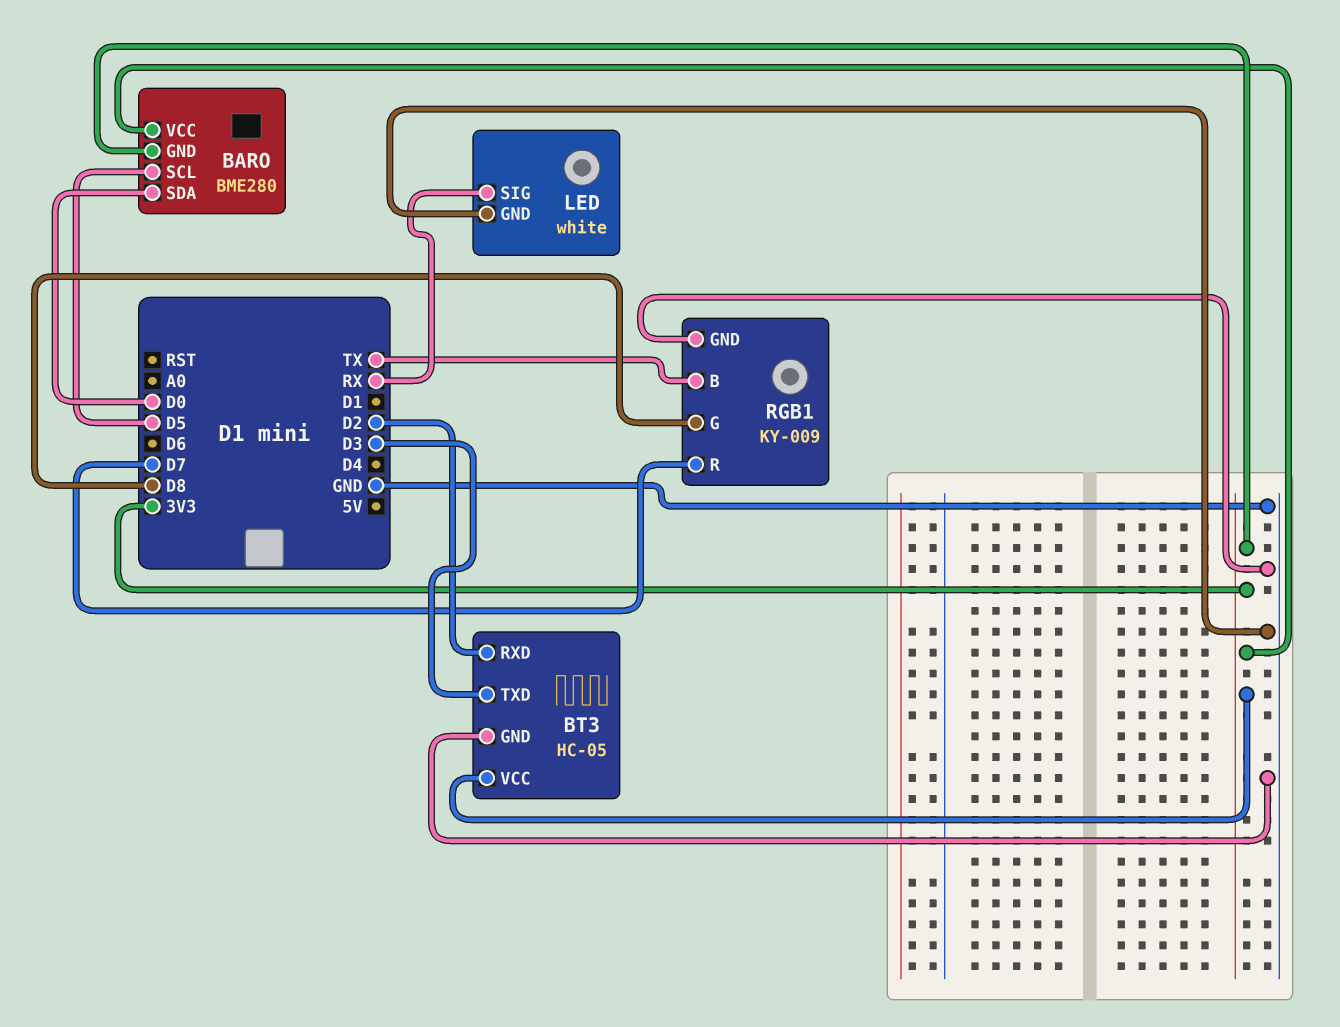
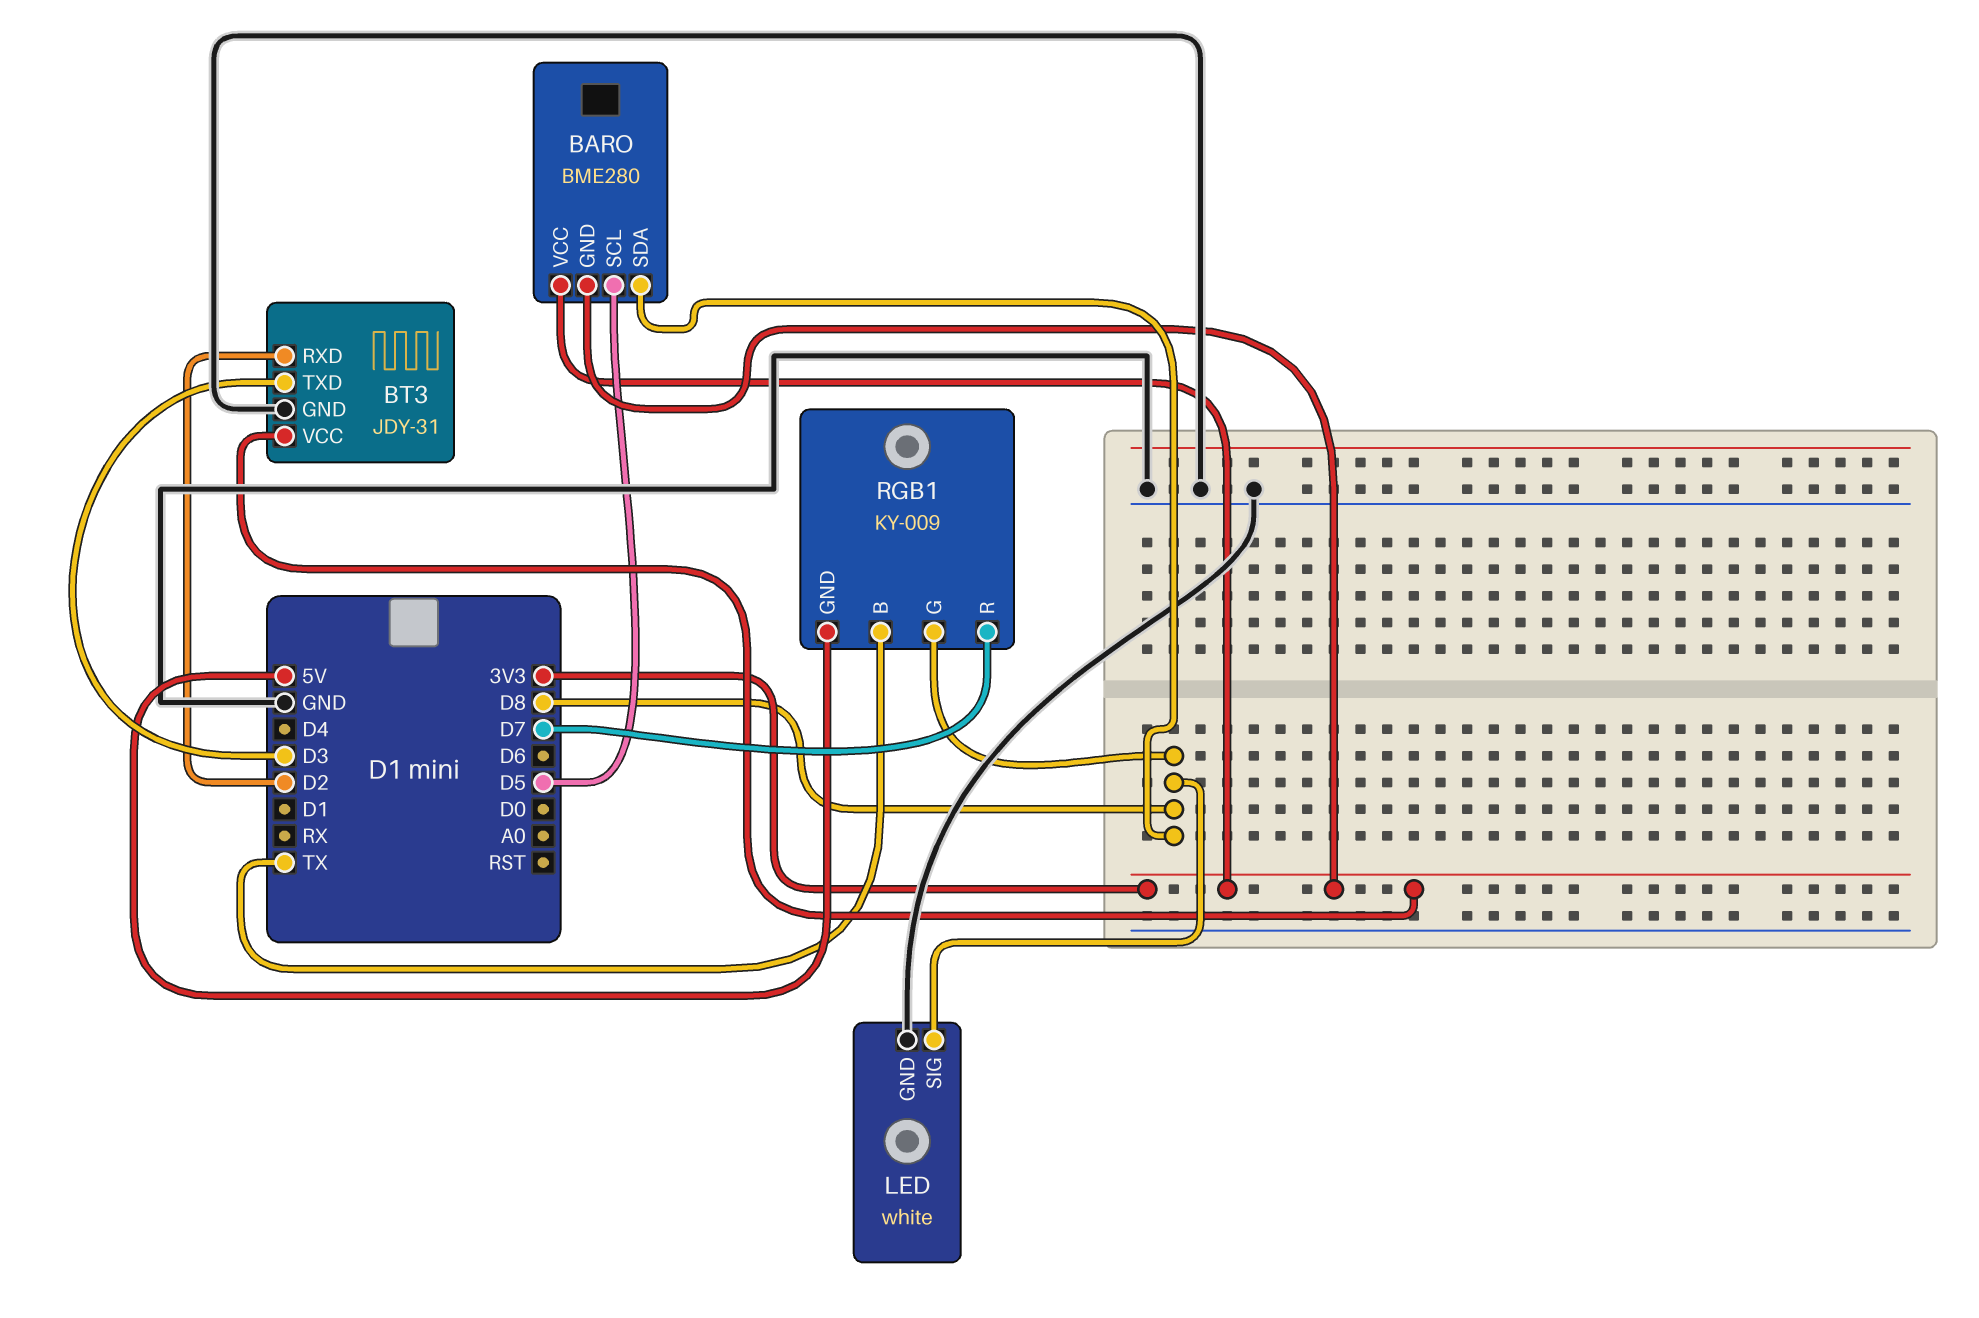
BARO pin SDA: D0 -> D8
BT3: HC-05 -> JDY-31
LED pin SIG: RX -> D8
RGB1 pin GND: GND -> 5V

